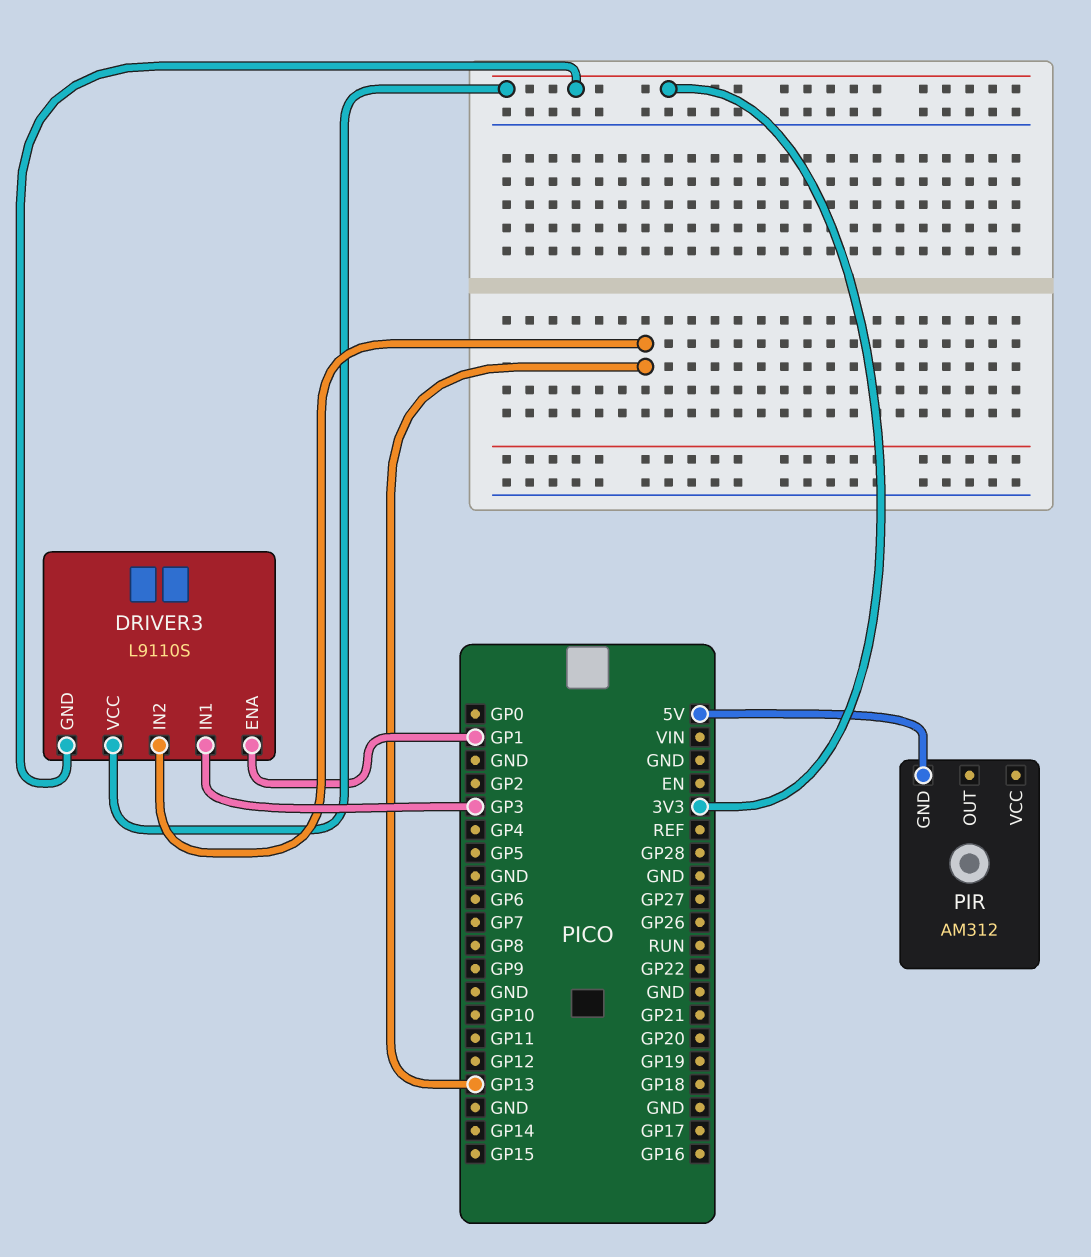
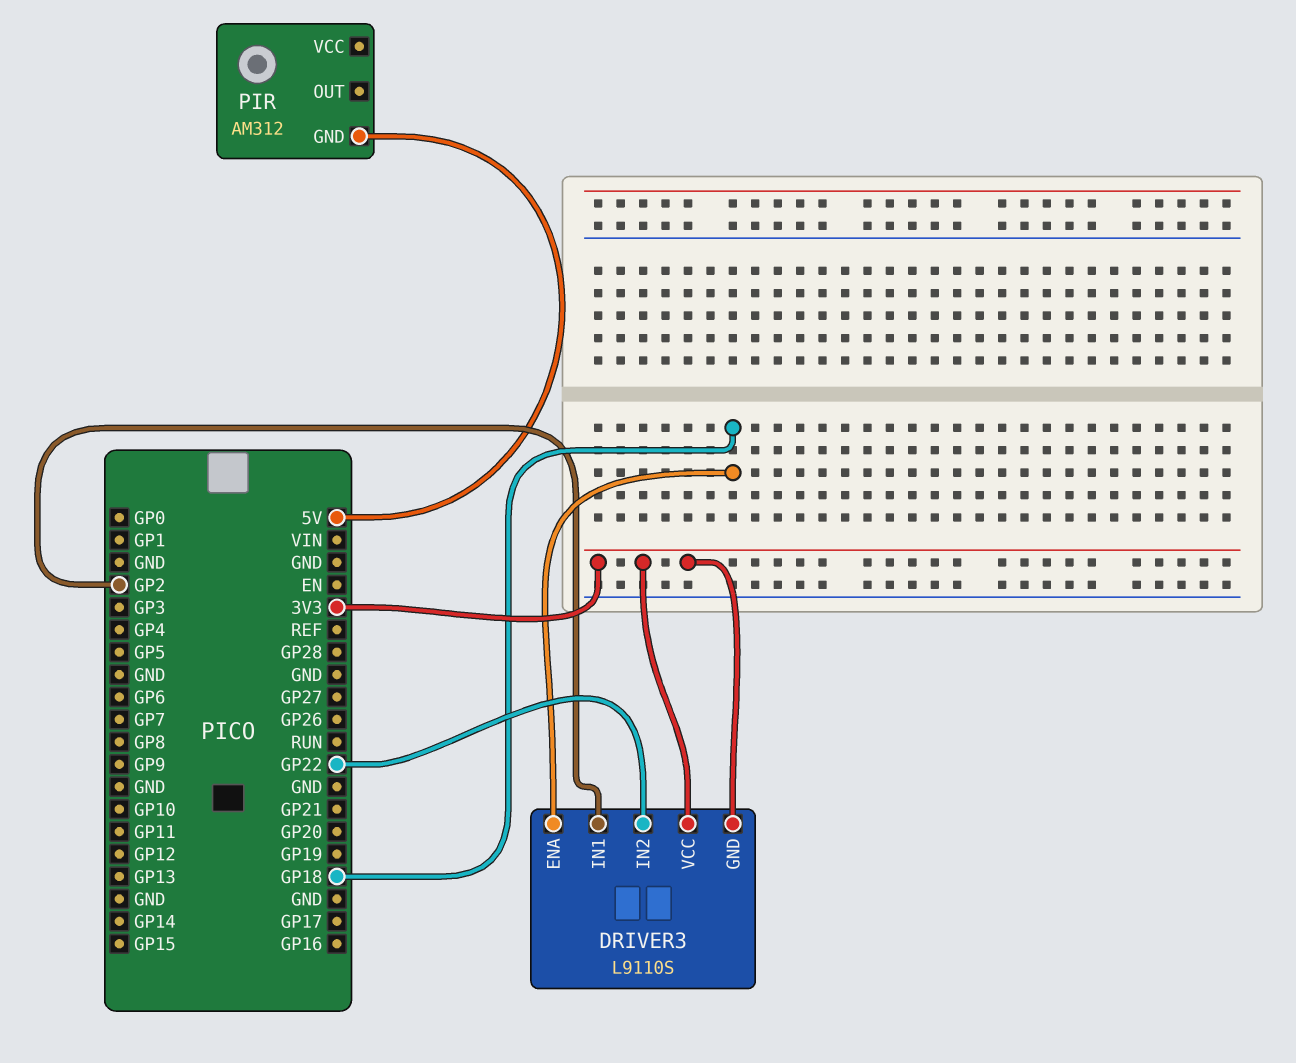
DRIVER3 pin ENA: GP1 -> GP18
DRIVER3 pin IN1: GP3 -> GP2
DRIVER3 pin IN2: GP13 -> GP22

